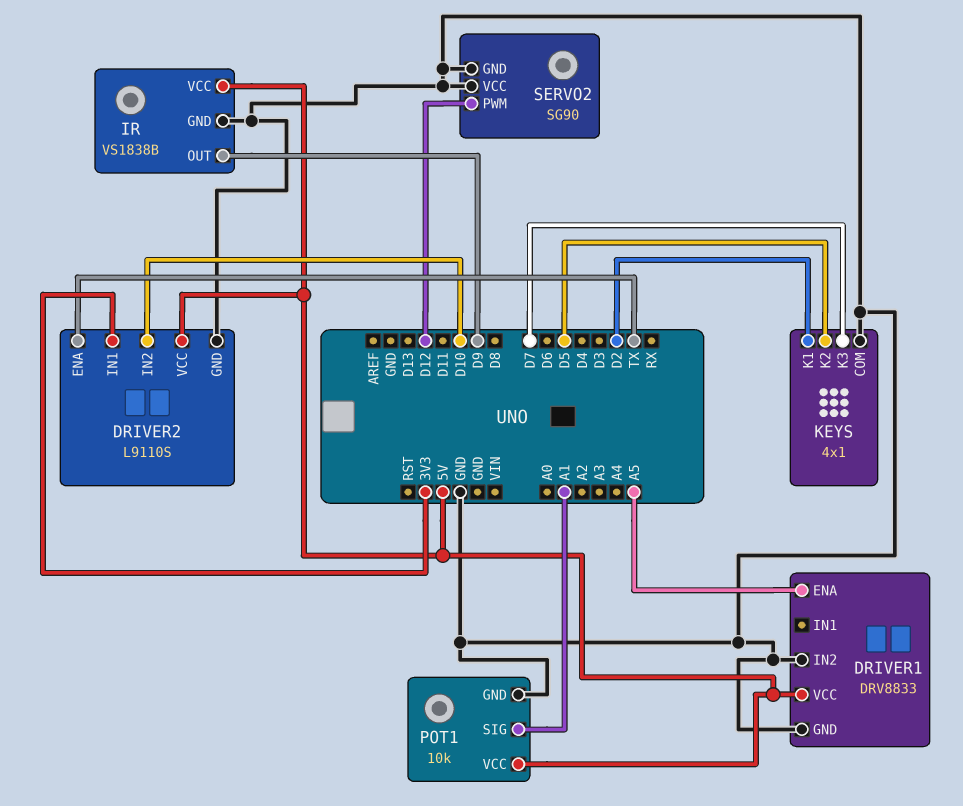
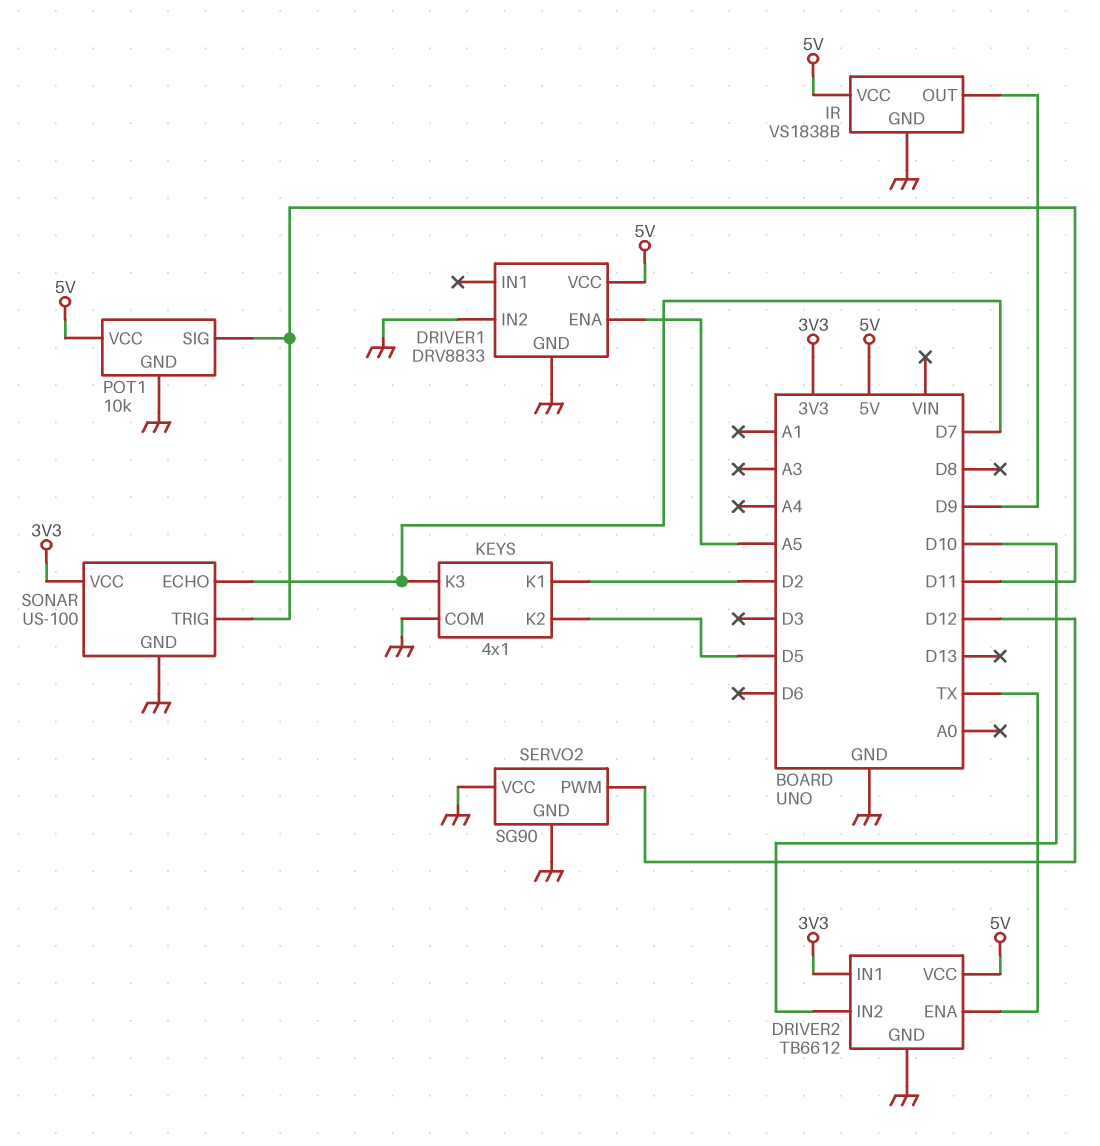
DRIVER2: L9110S -> TB6612
POT1 pin SIG: A1 -> D11
SONAR: none -> US-100
SONAR pin ECHO: none -> D7
SONAR pin GND: none -> GND
SONAR pin TRIG: none -> D11
SONAR pin VCC: none -> 3V3

